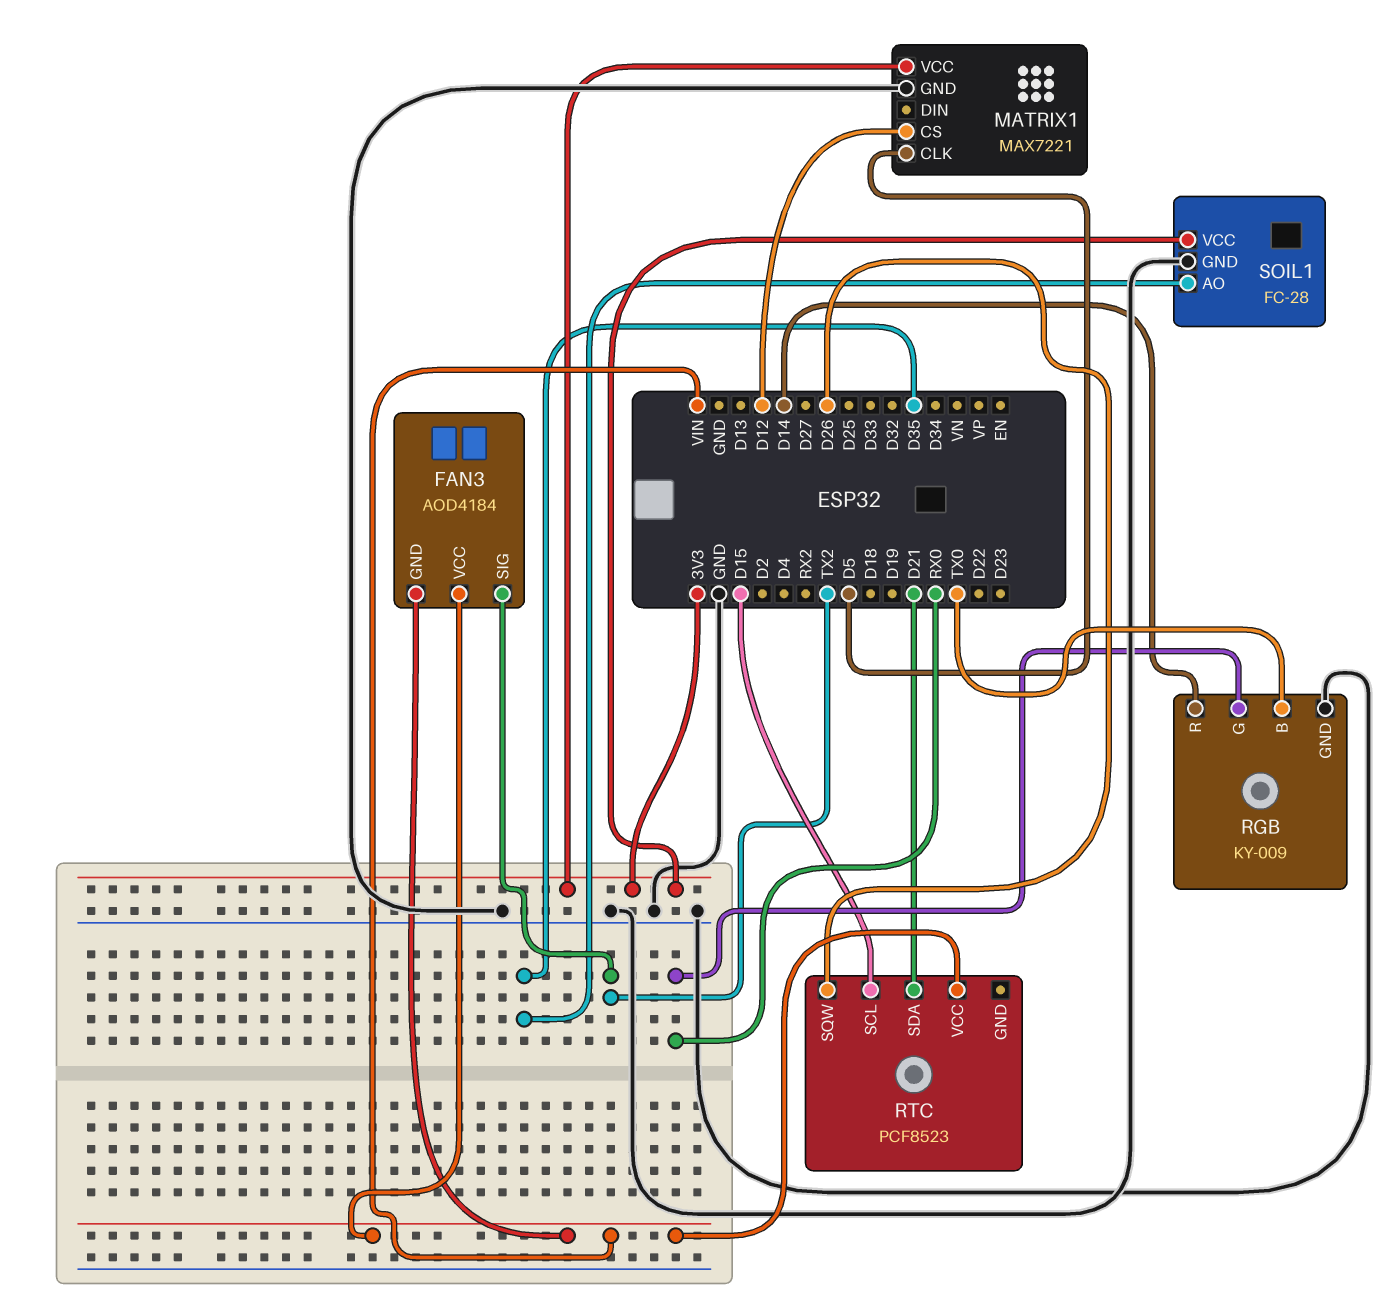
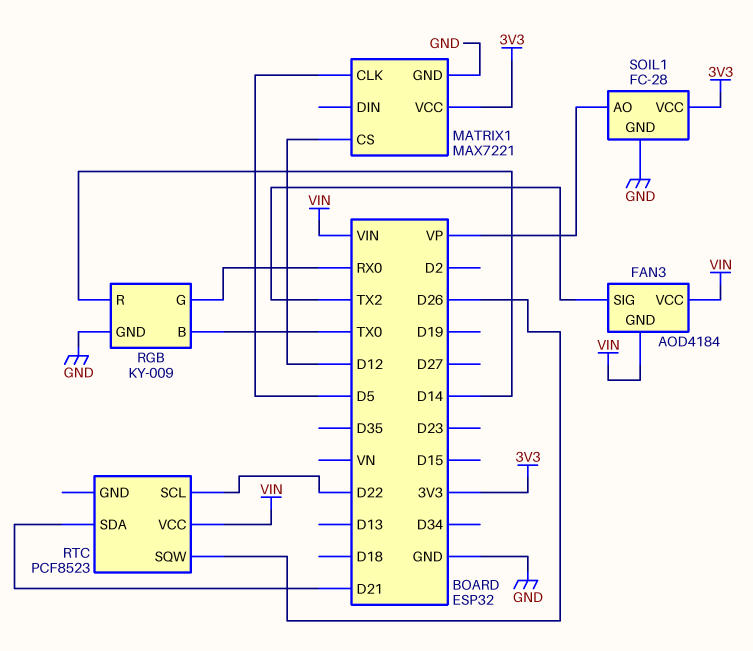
RTC pin SCL: D15 -> D22
SOIL1 pin AO: D35 -> VP

